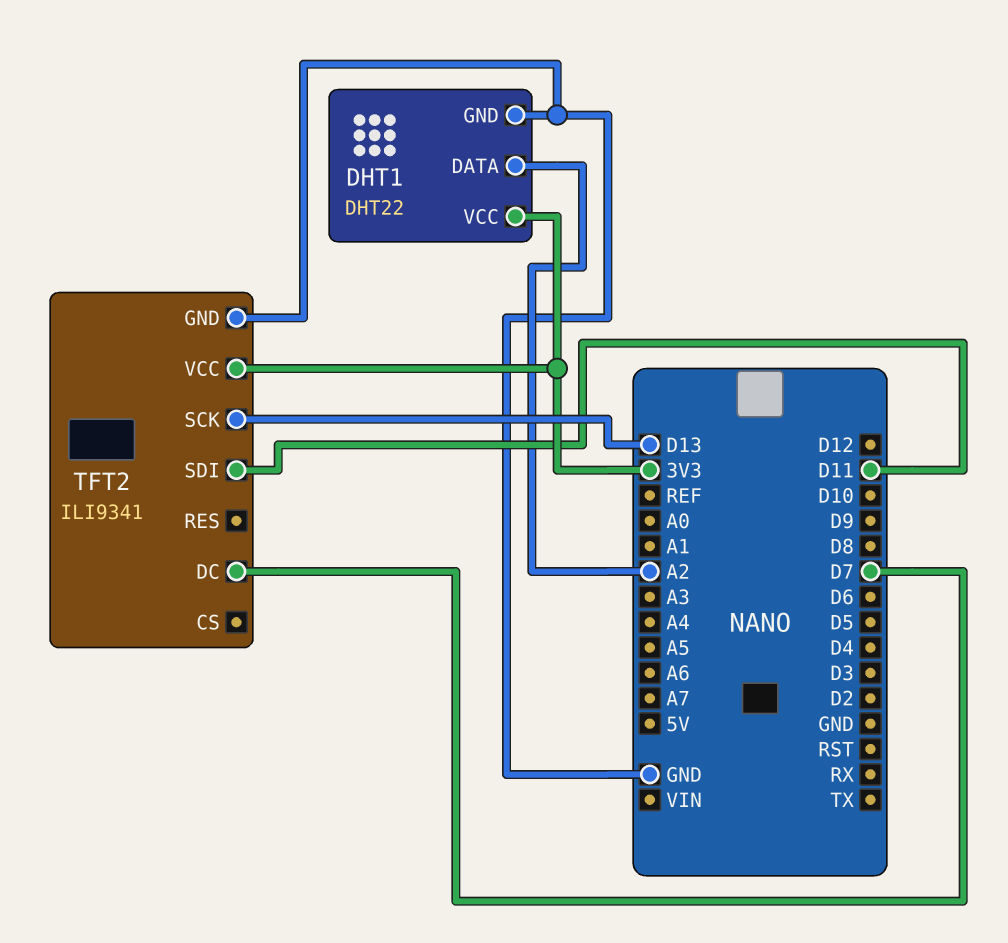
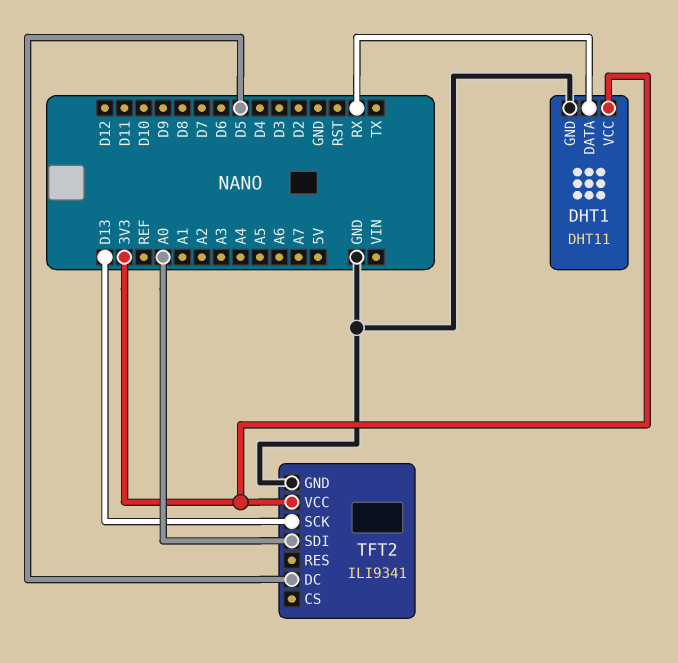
DHT1: DHT22 -> DHT11
DHT1 pin DATA: A2 -> RX
TFT2 pin DC: D7 -> D5
TFT2 pin SDI: D11 -> A0

